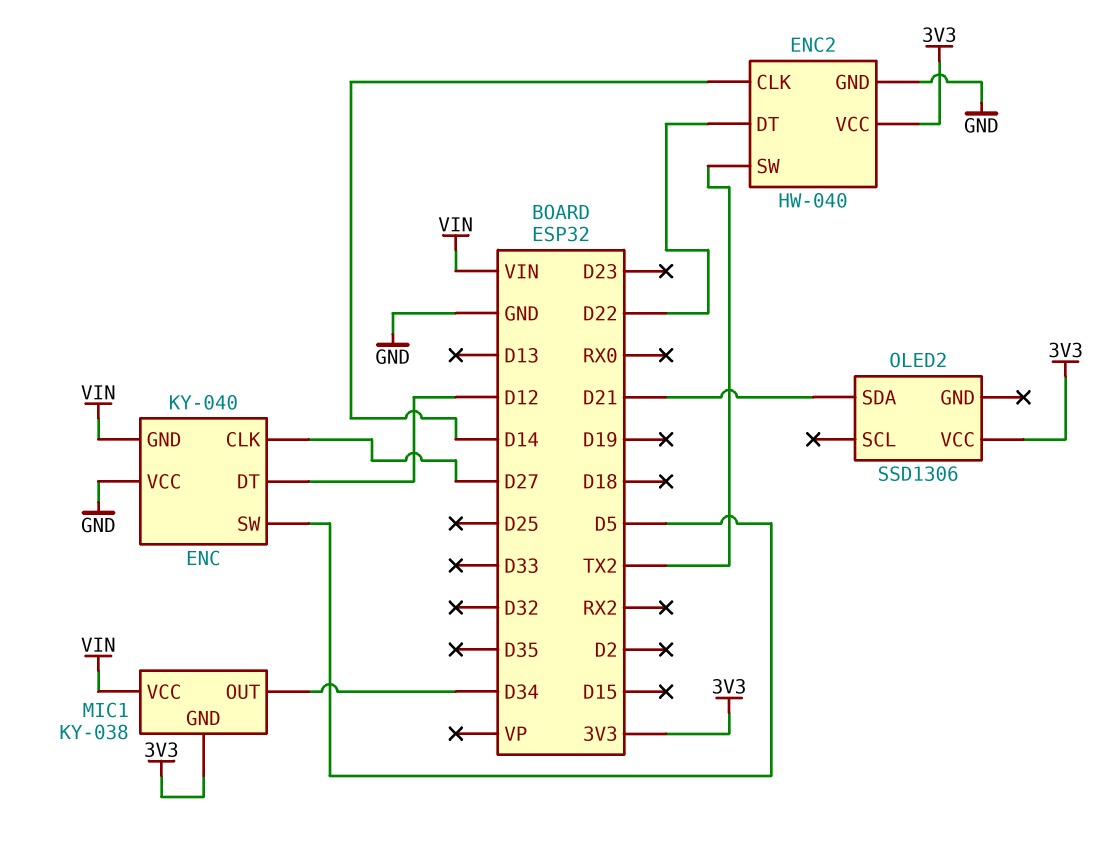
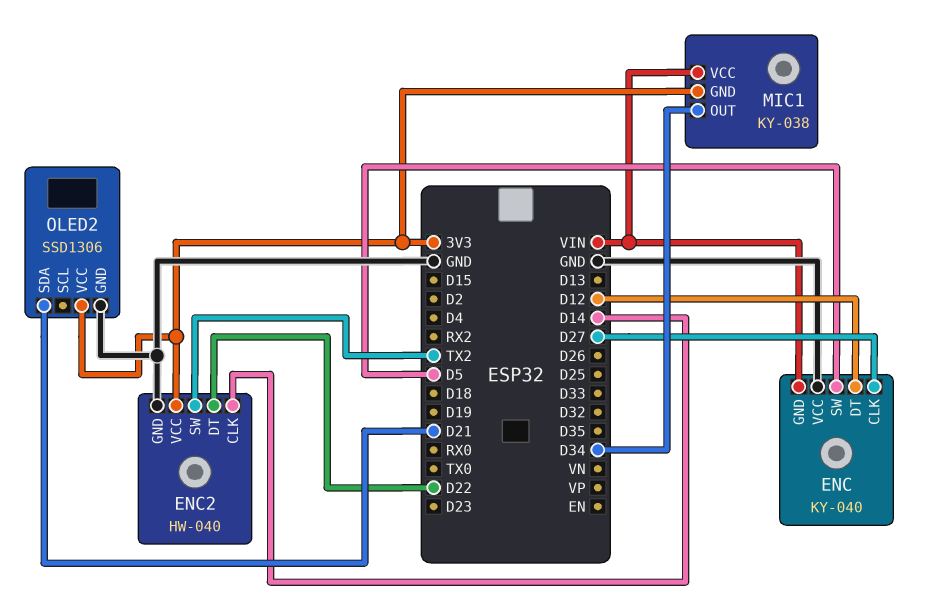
OLED2 pin GND: none -> GND

